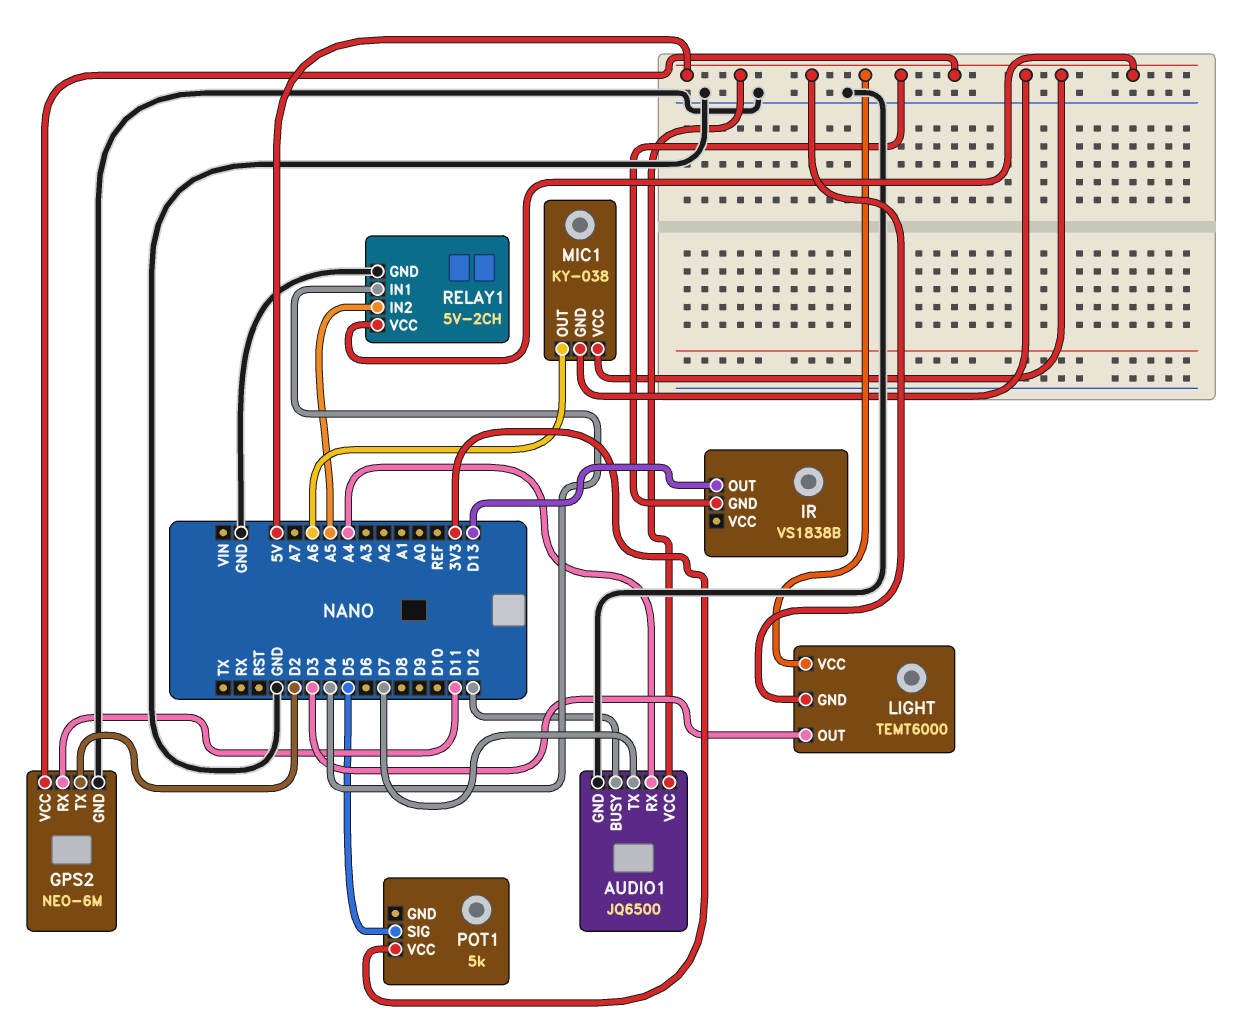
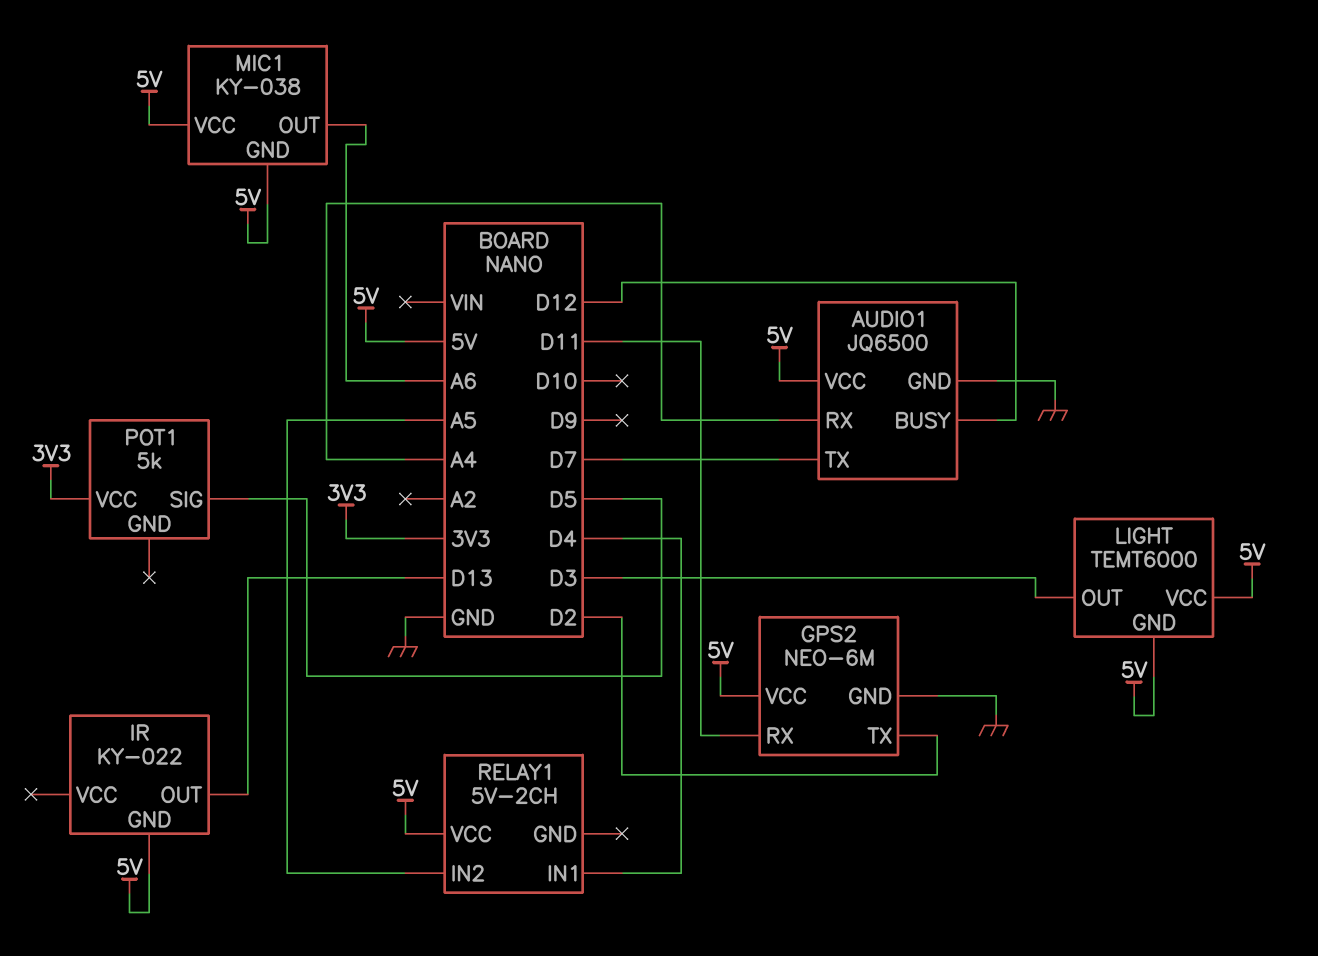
IR: VS1838B -> KY-022
RELAY1 pin GND: GND -> none

